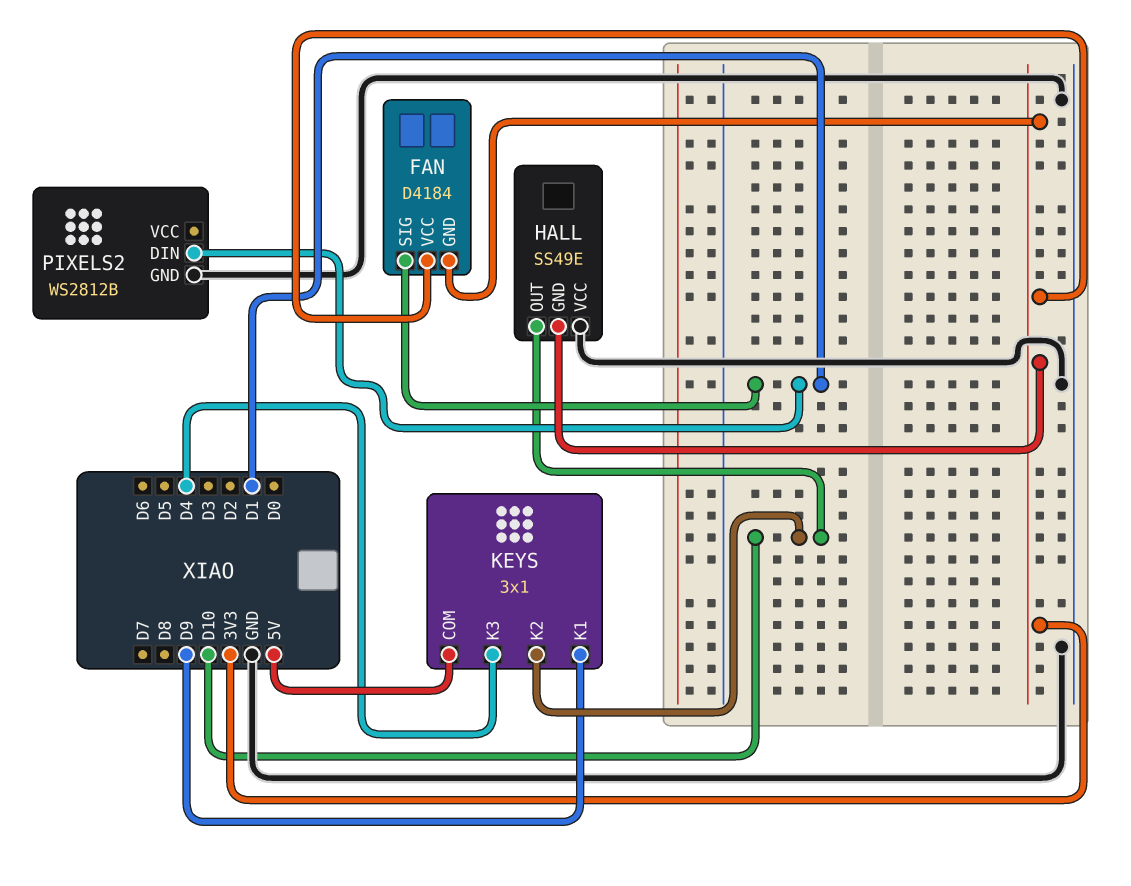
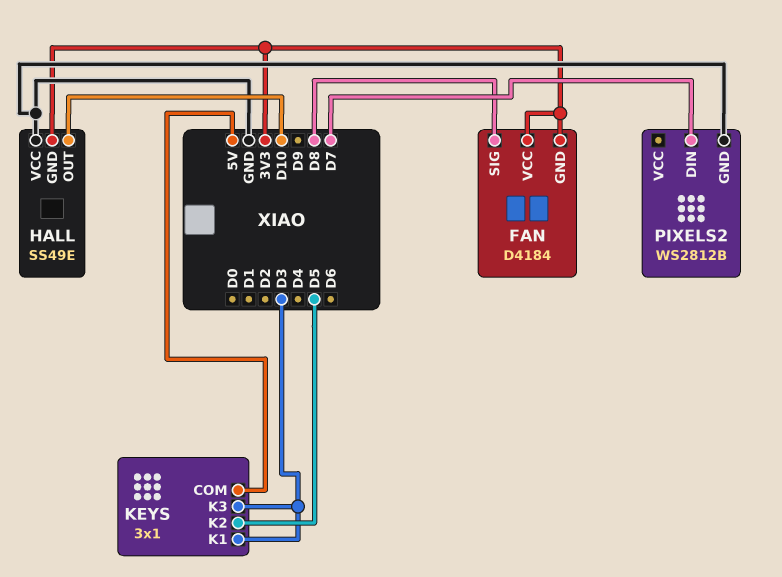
FAN pin SIG: D1 -> D8
KEYS pin K1: D9 -> D3
KEYS pin K2: D10 -> D5
KEYS pin K3: D4 -> D3
PIXELS2 pin DIN: D1 -> D7

